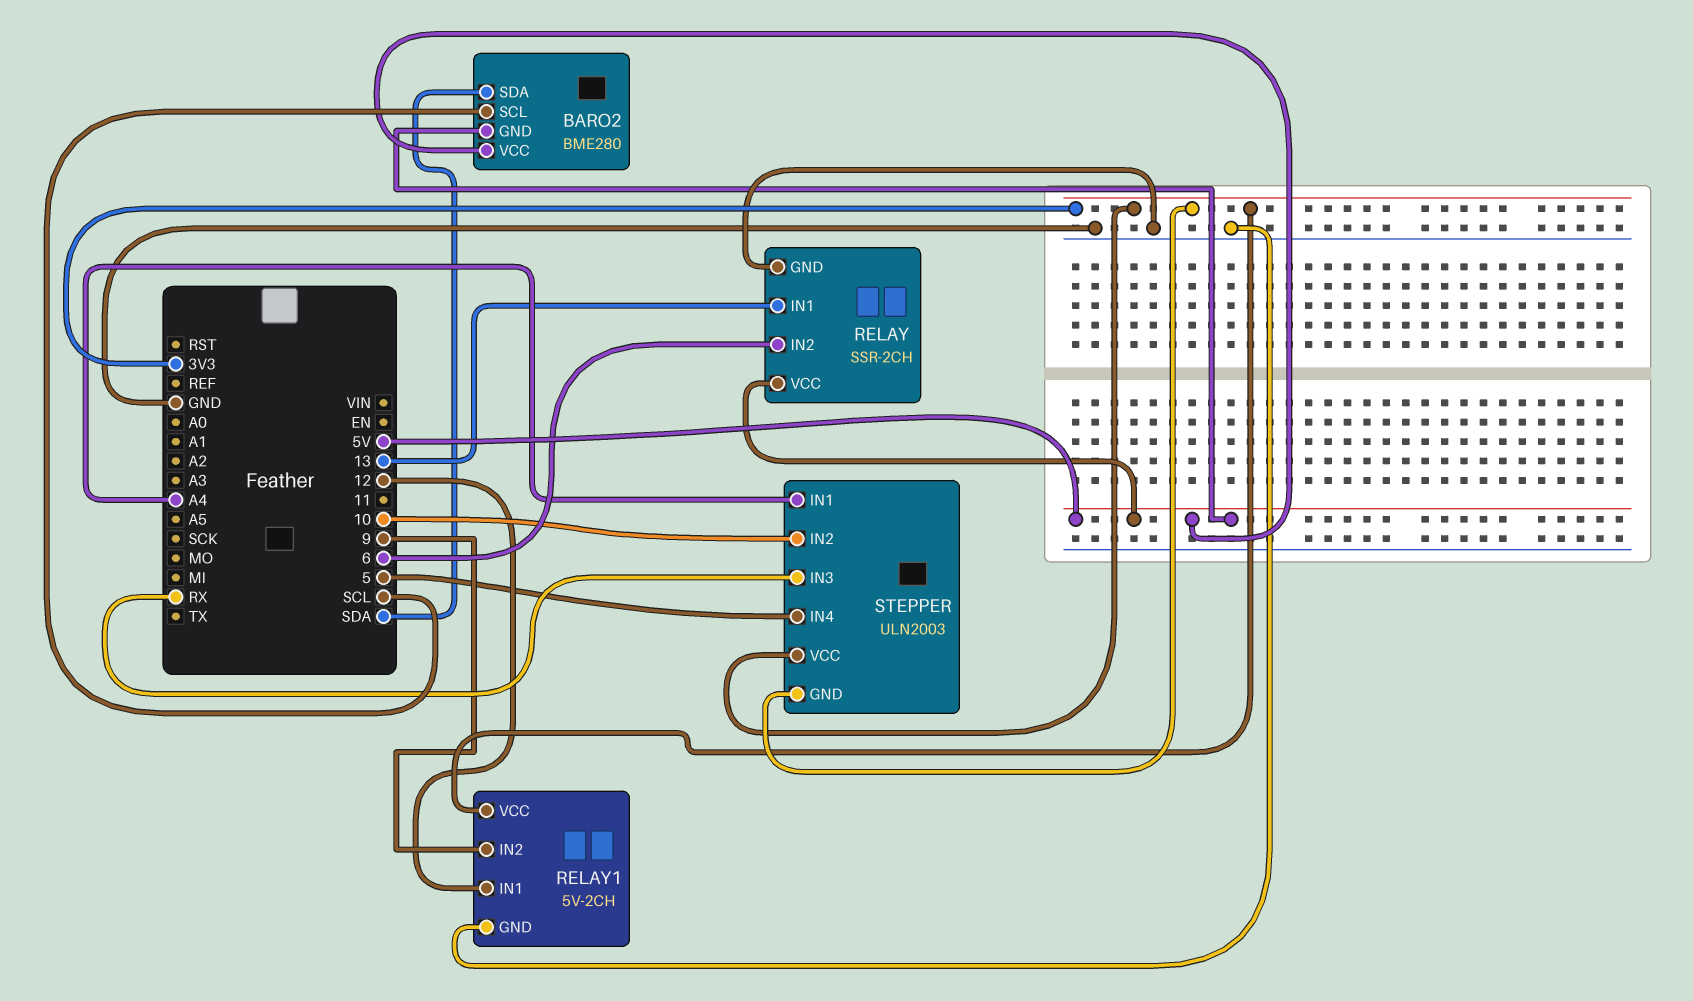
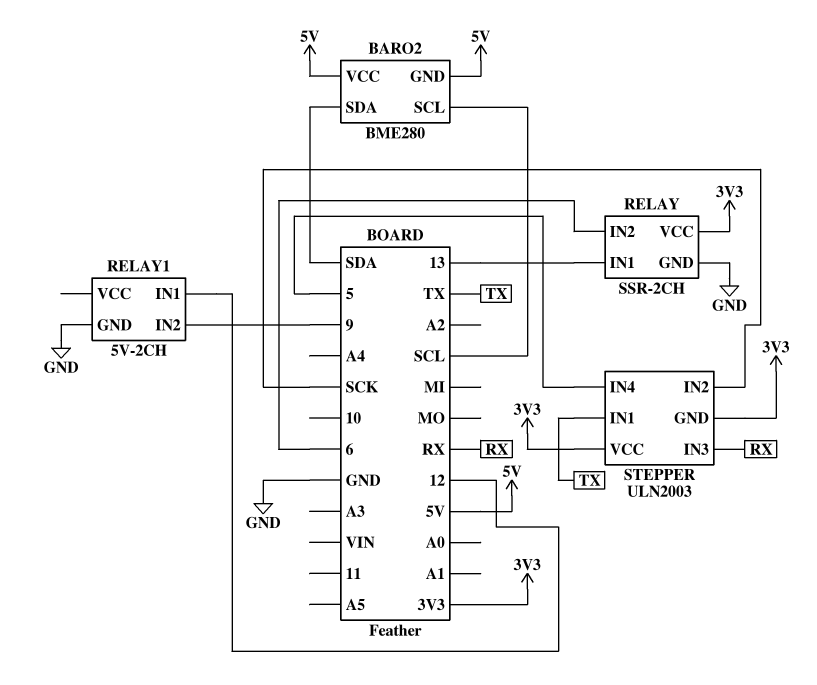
RELAY pin VCC: 5V -> 3V3
RELAY1 pin VCC: 3V3 -> none
STEPPER pin IN1: A4 -> TX
STEPPER pin IN2: 10 -> SCK

